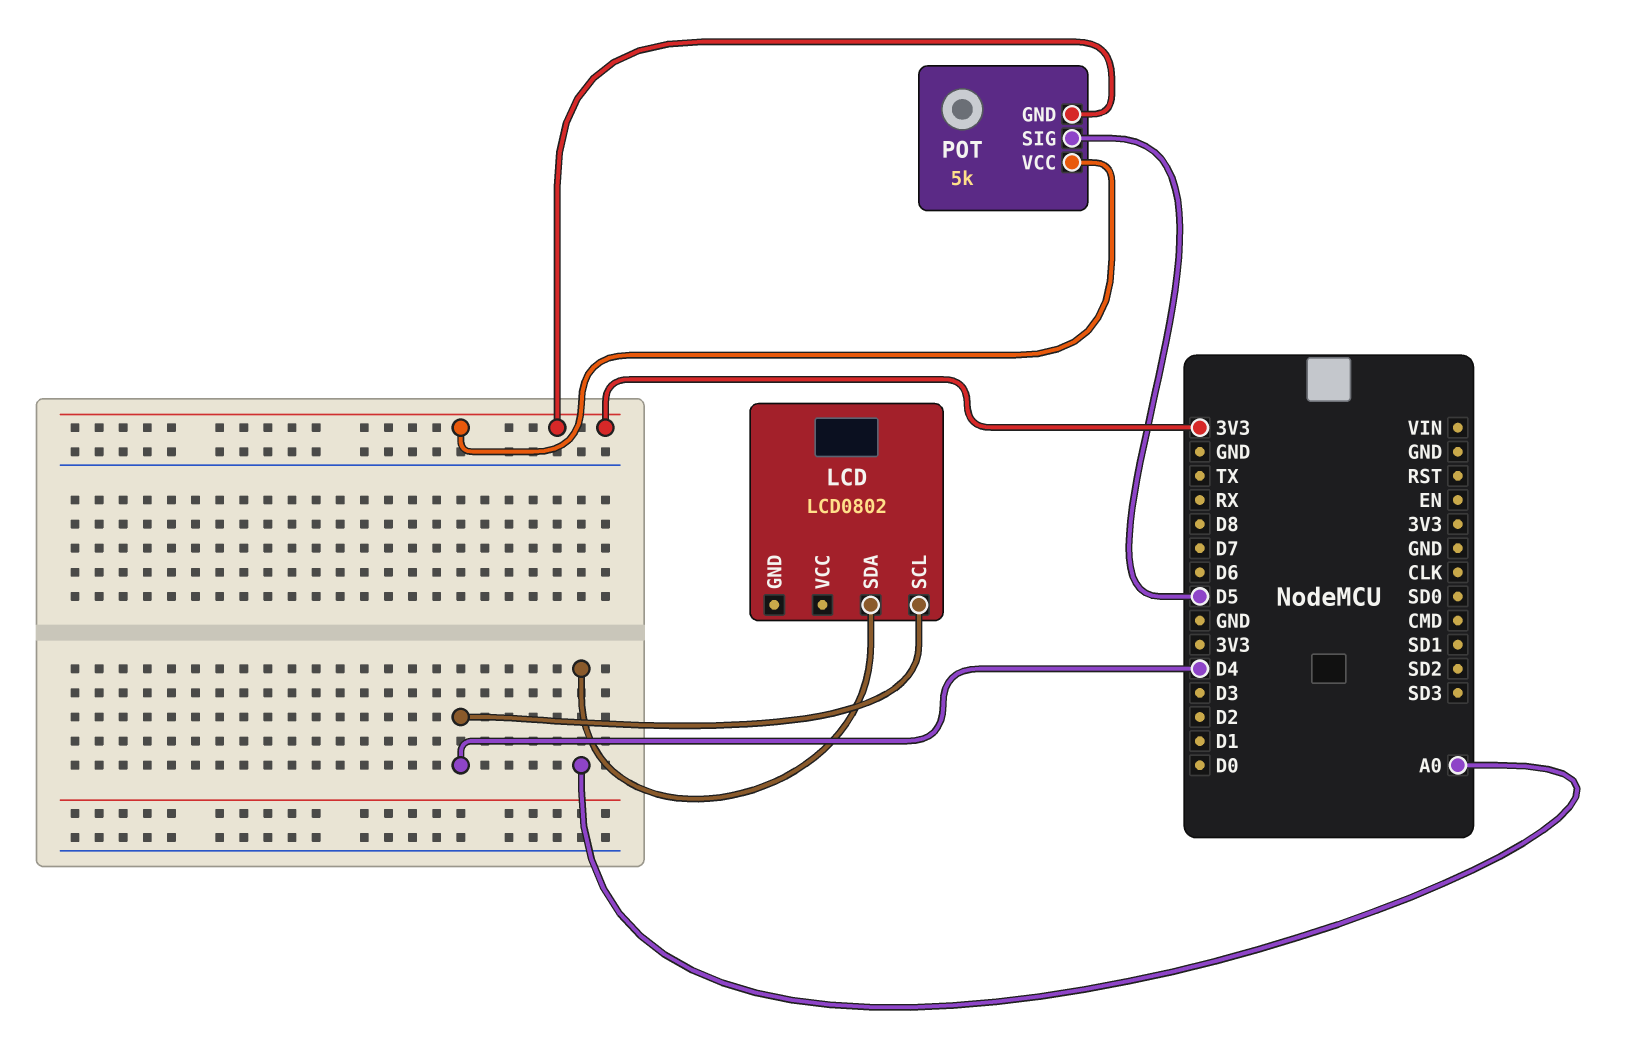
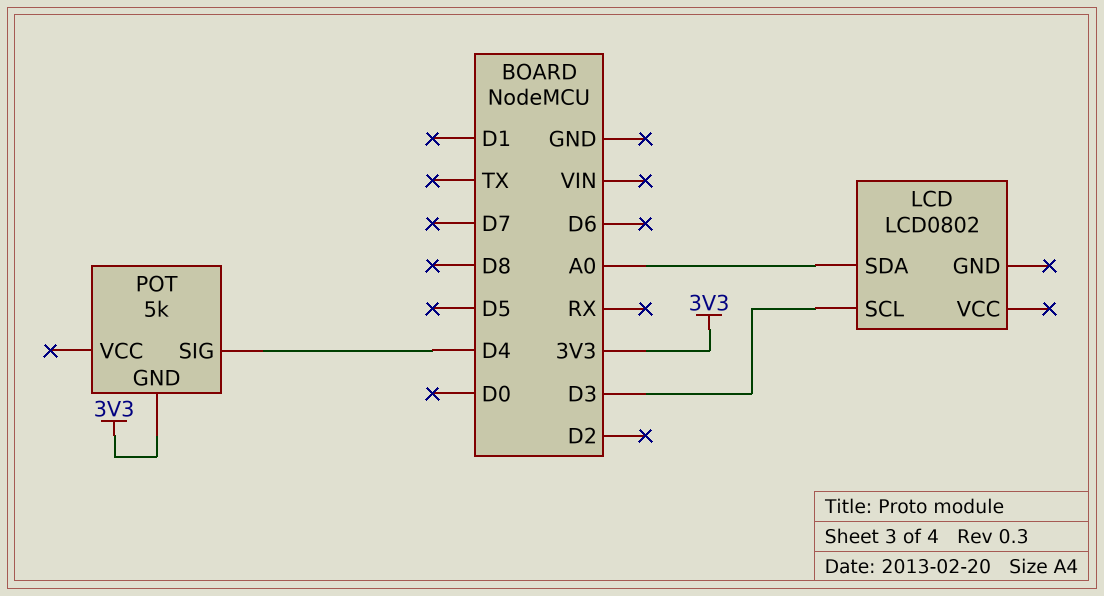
LCD pin SCL: D4 -> D3
POT pin SIG: D5 -> D4
POT pin VCC: 3V3 -> none

